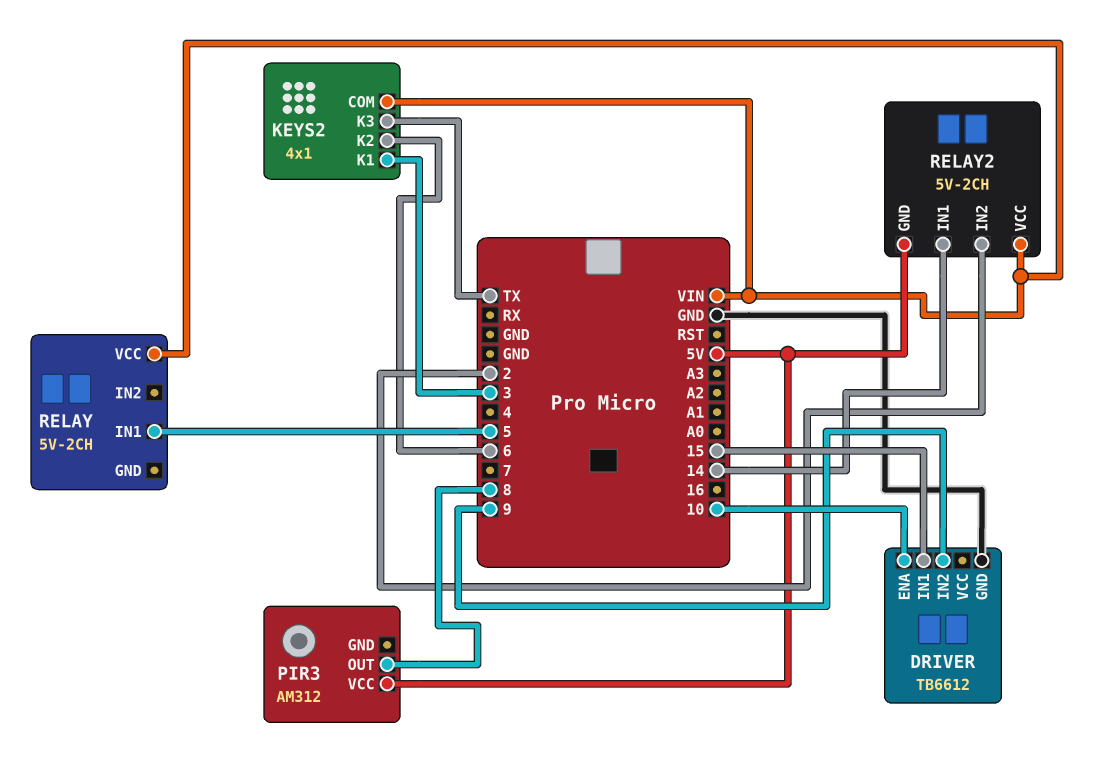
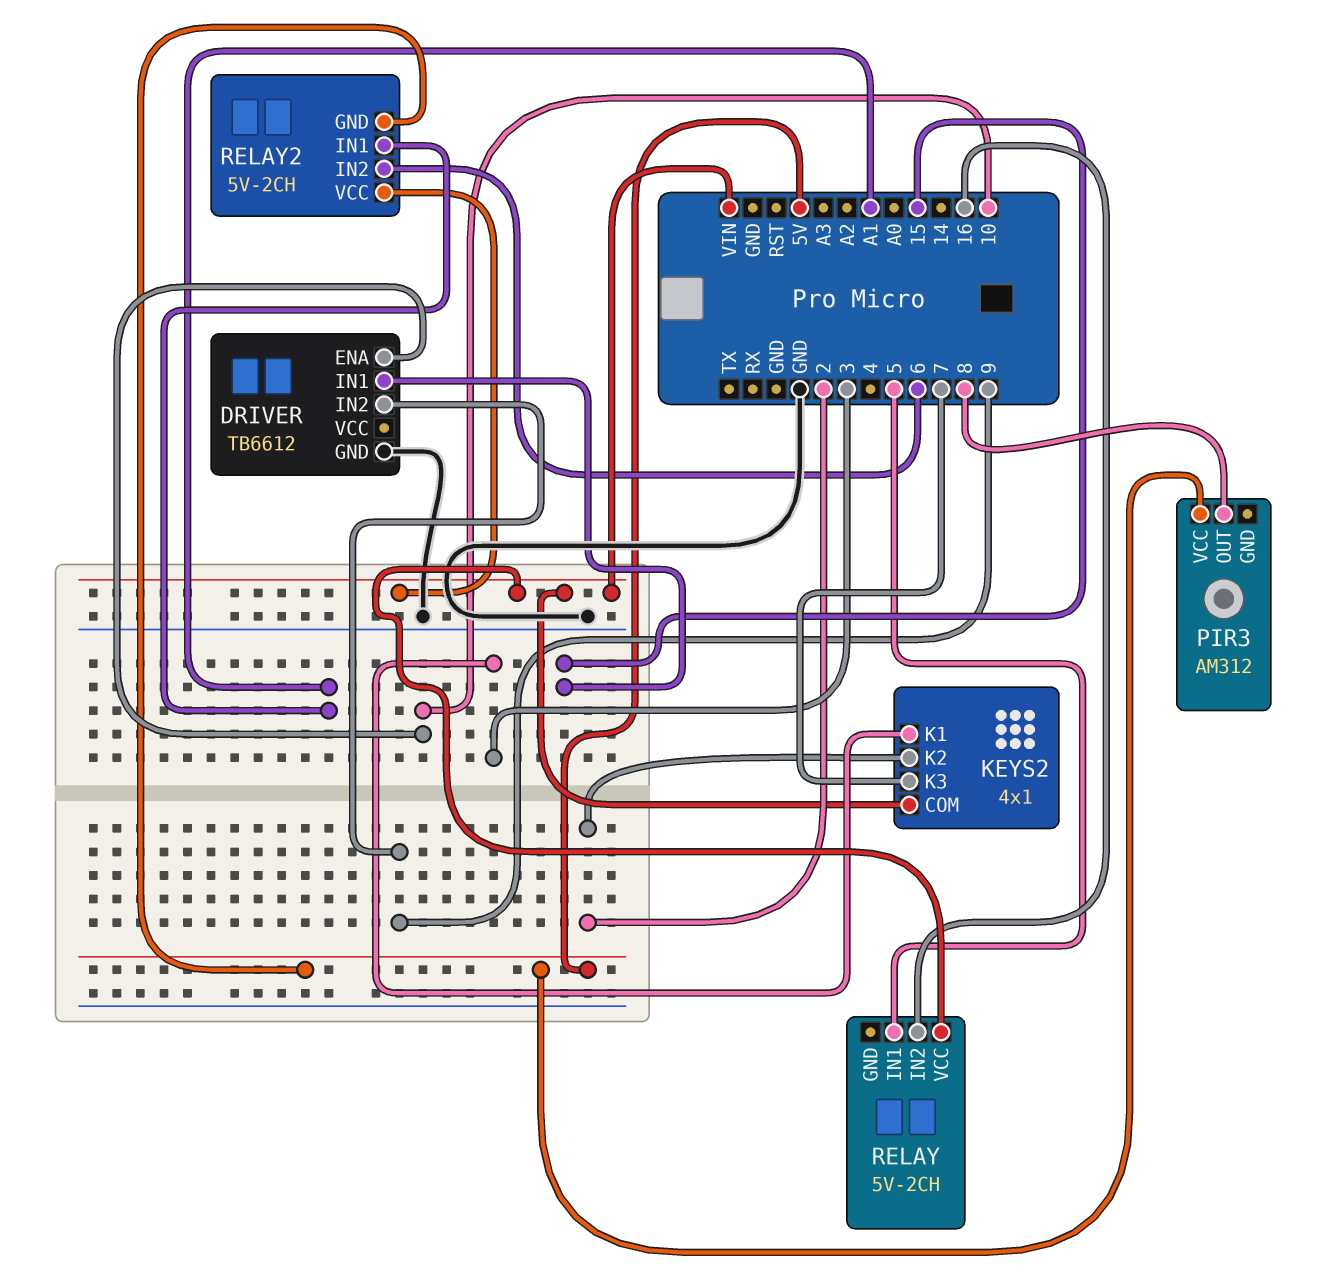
KEYS2 pin K2: 6 -> 2
KEYS2 pin K3: TX -> 7
RELAY pin IN2: none -> 16
RELAY2 pin IN1: 14 -> A1
RELAY2 pin IN2: 2 -> 6

